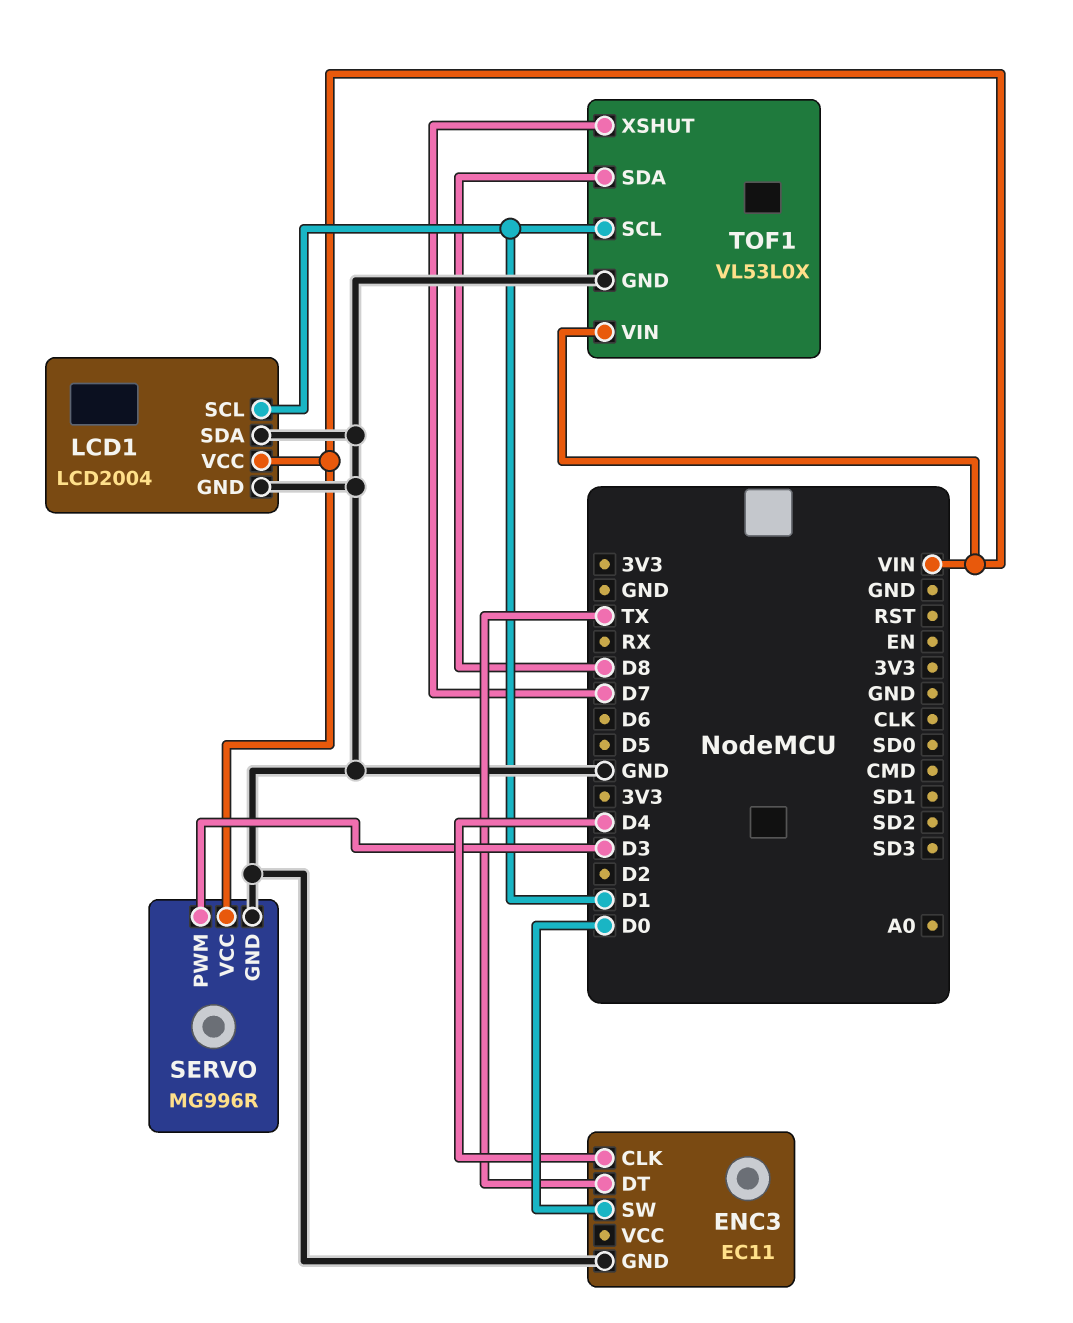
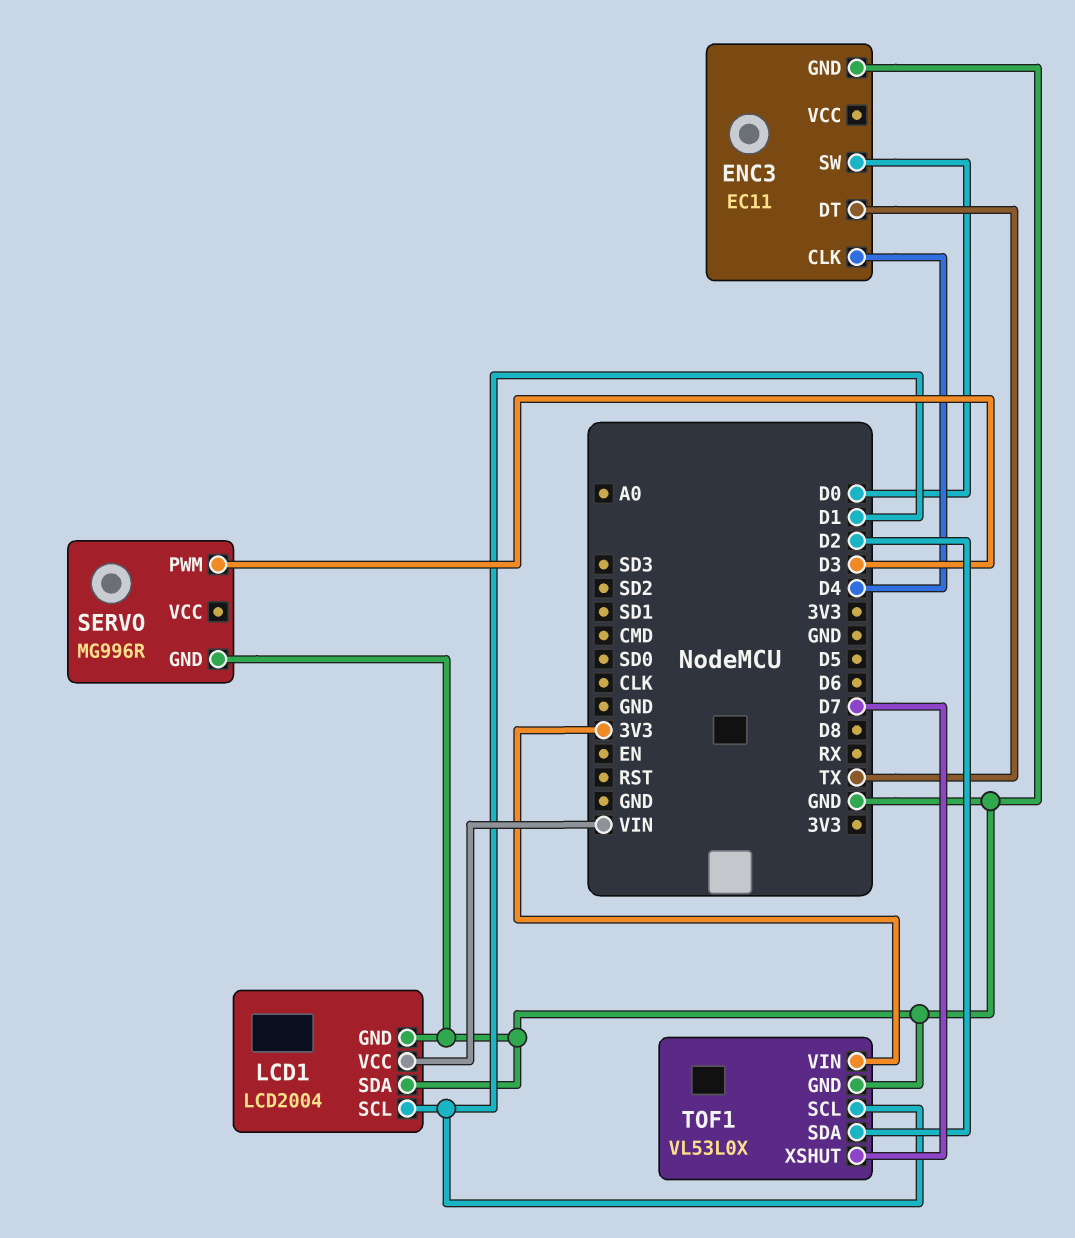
SERVO pin VCC: VIN -> none
TOF1 pin SDA: D8 -> D2
TOF1 pin VIN: VIN -> 3V3

